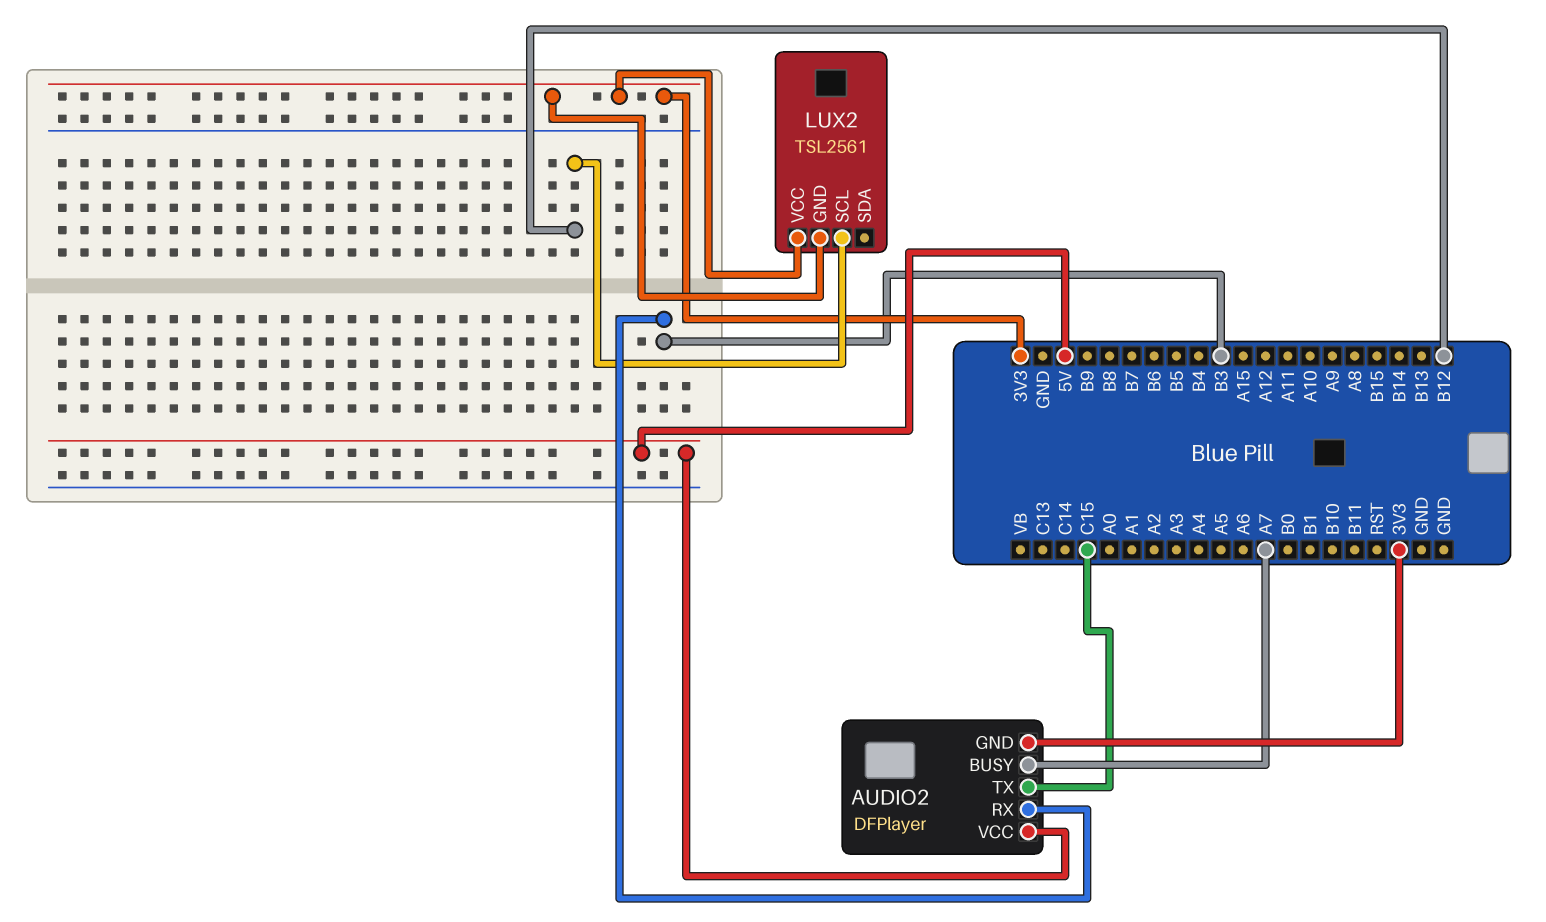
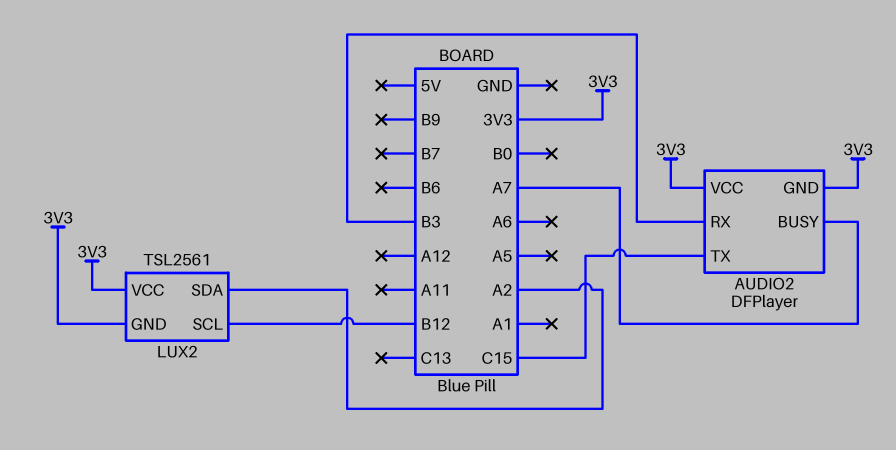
AUDIO2 pin VCC: 5V -> 3V3
LUX2 pin SDA: none -> A2

